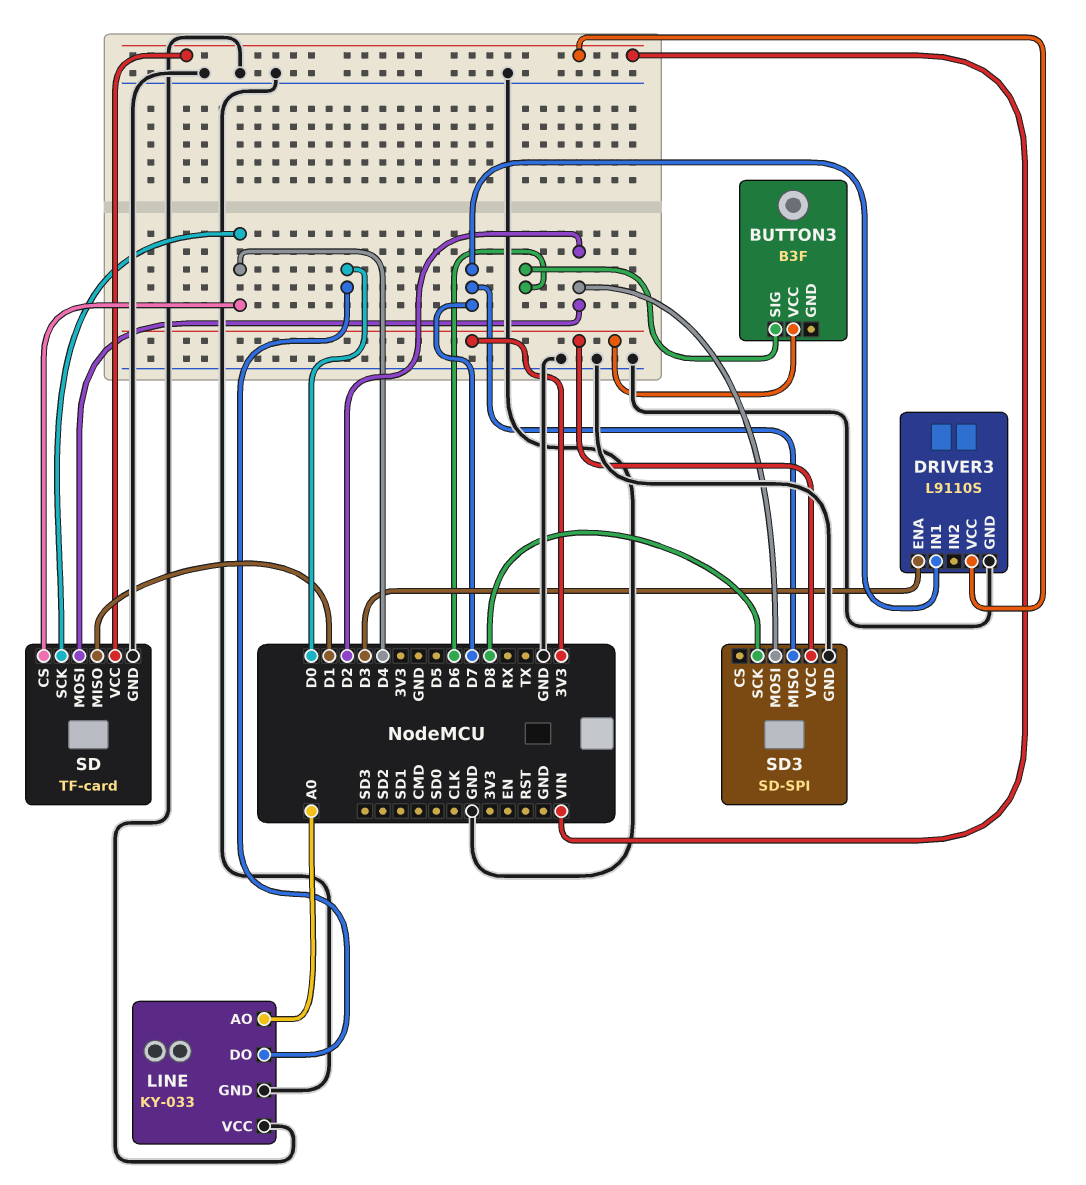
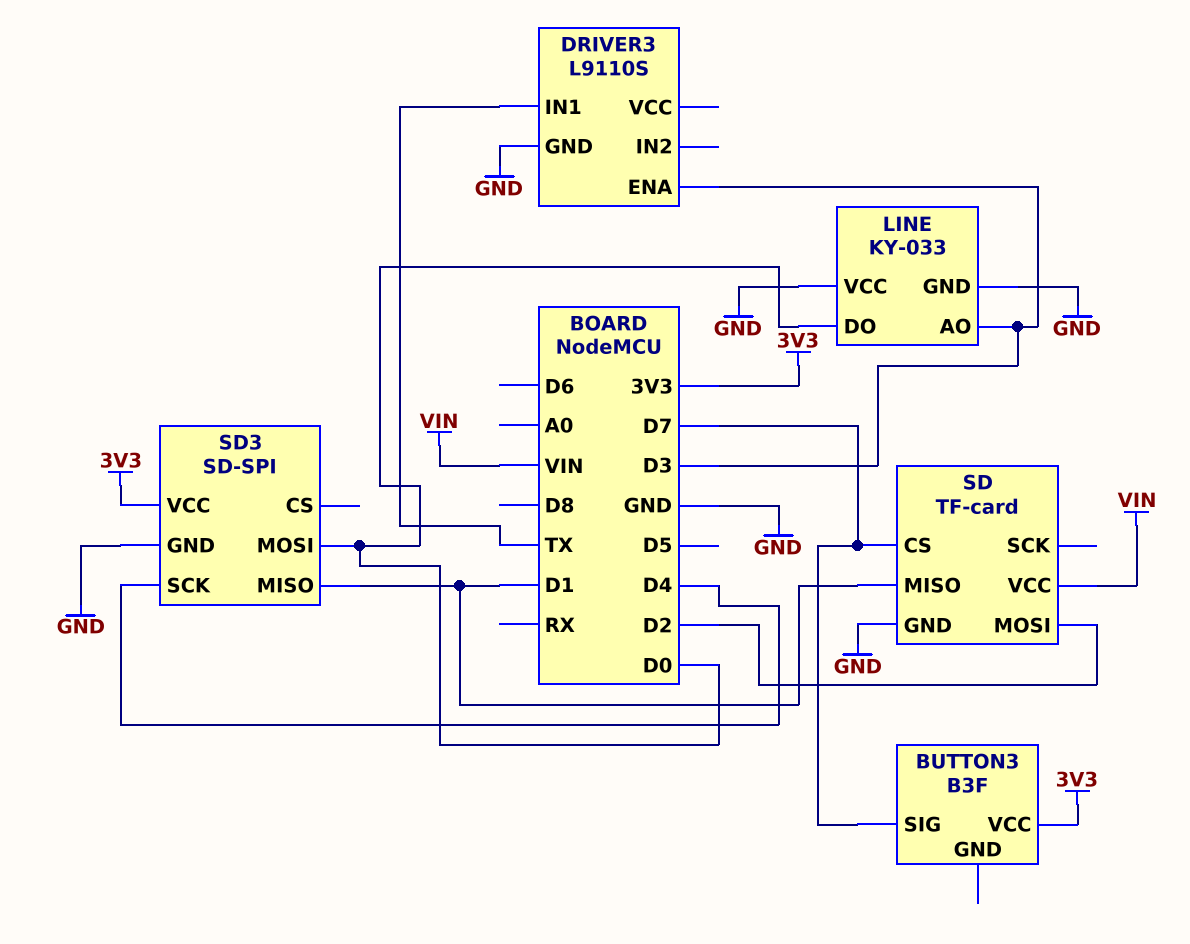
BUTTON3 pin SIG: D6 -> D7
DRIVER3 pin IN1: D7 -> TX
DRIVER3 pin VCC: VIN -> none
LINE pin AO: A0 -> D3
SD pin CS: D4 -> D7
SD pin SCK: D4 -> none
SD3 pin MISO: D7 -> D1
SD3 pin MOSI: D2 -> D0
SD3 pin SCK: D8 -> D4

